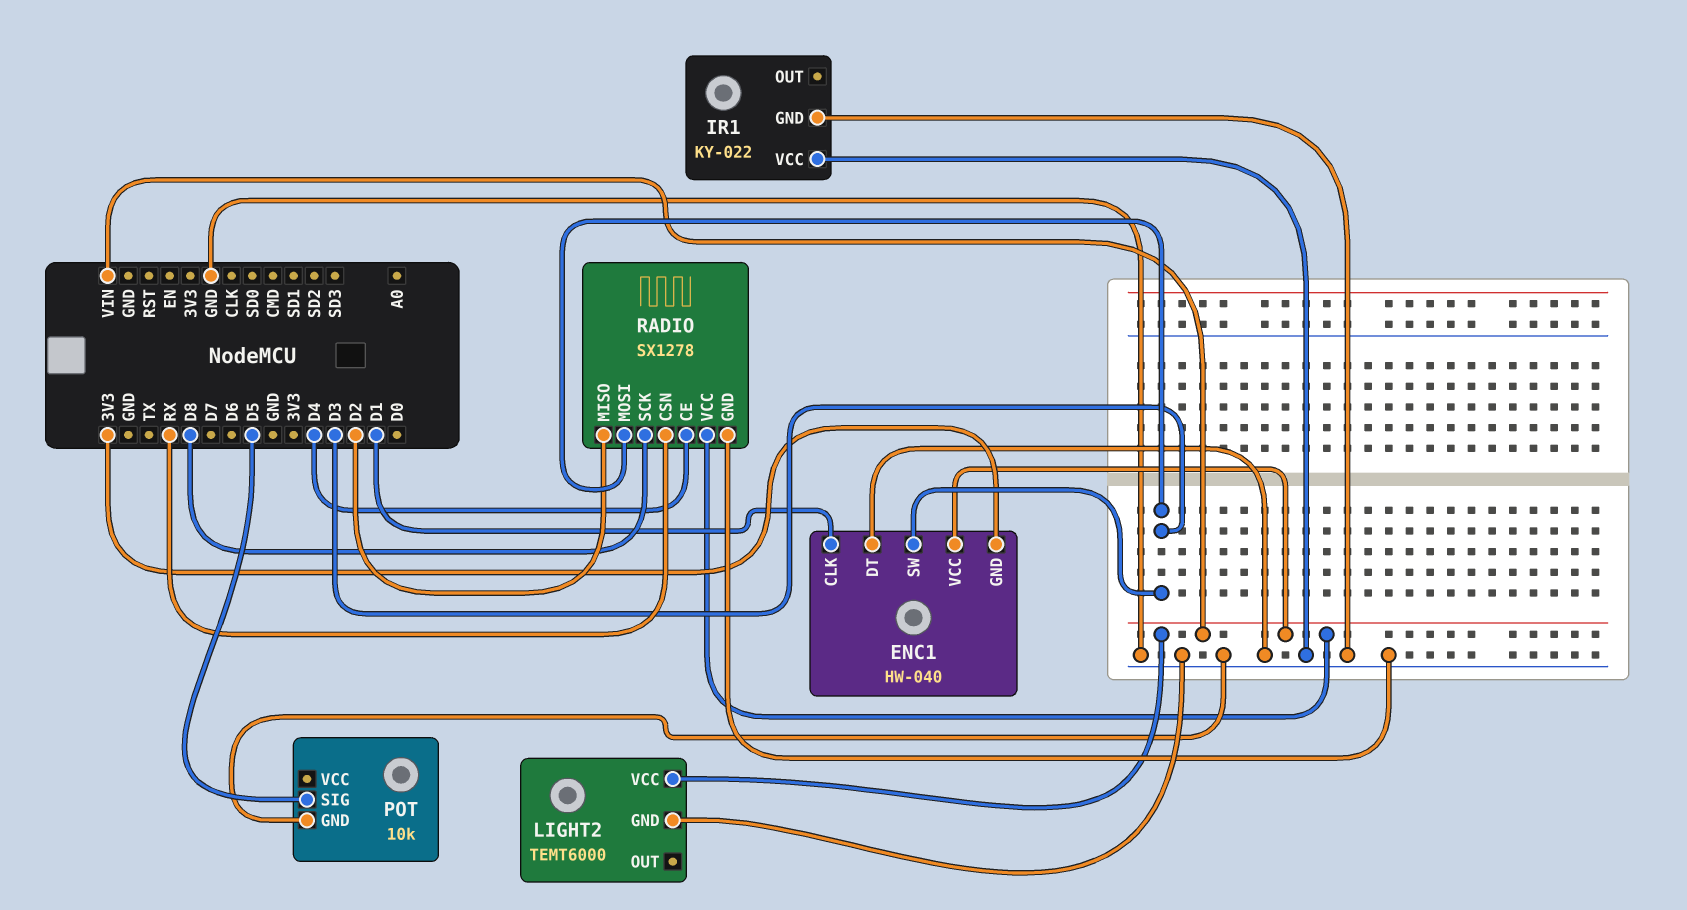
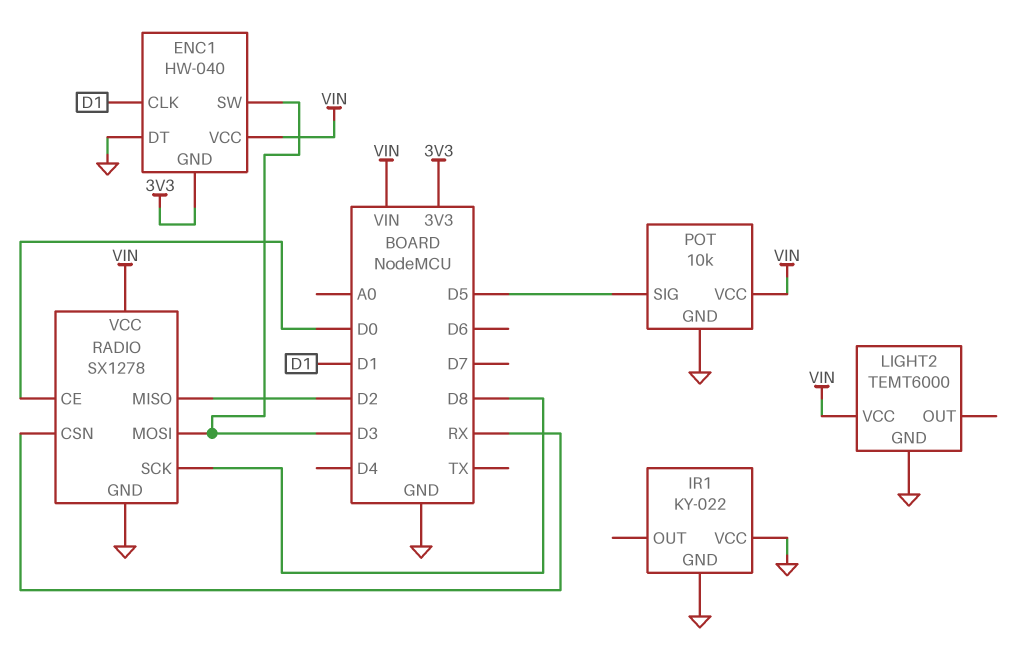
POT pin VCC: none -> VIN
RADIO pin CE: D4 -> D0

